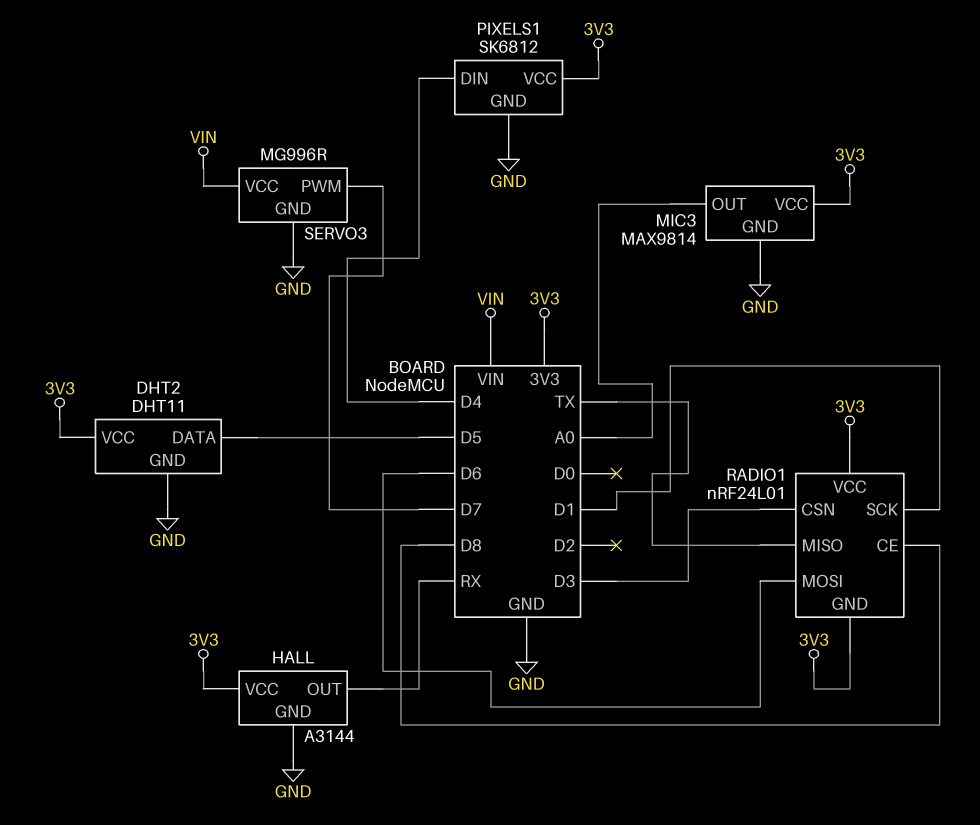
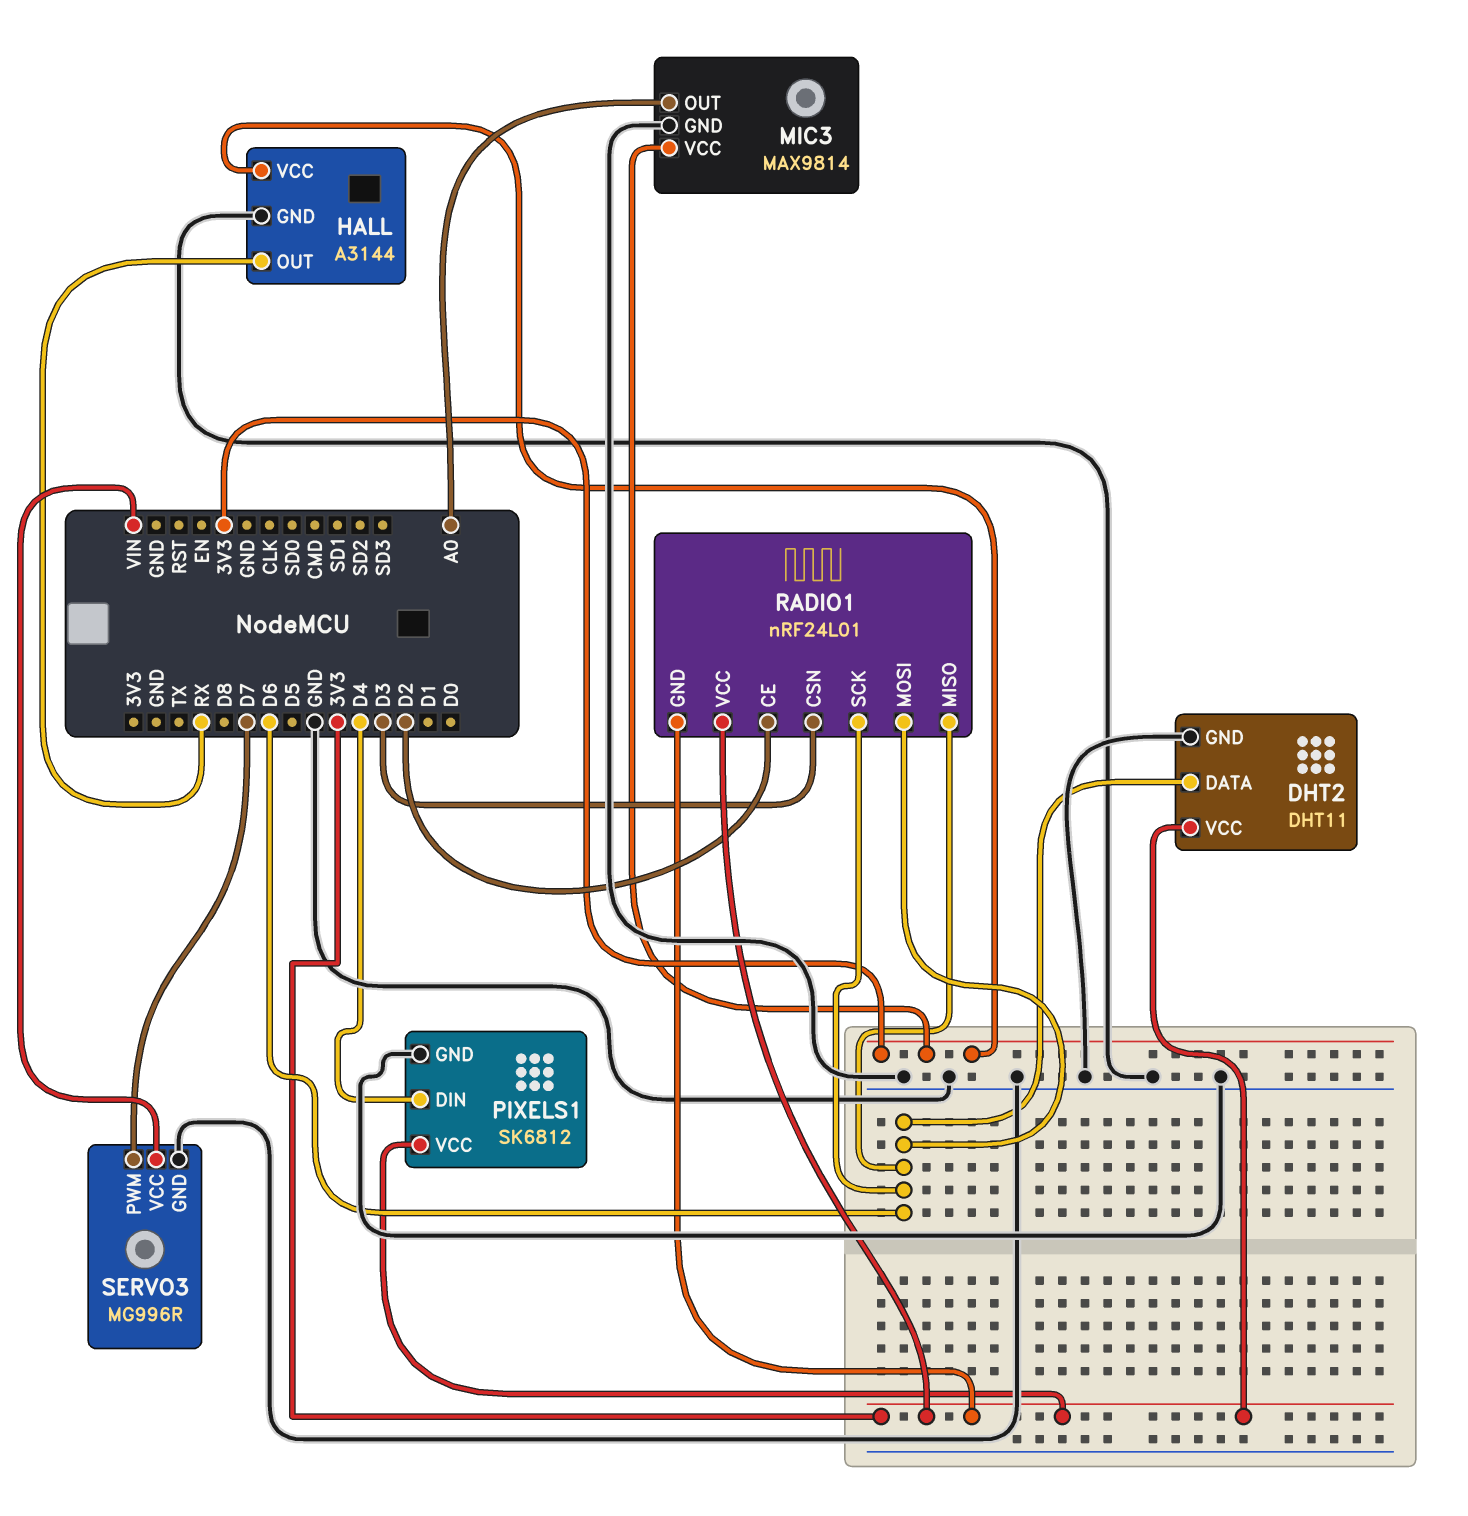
DHT2 pin DATA: D5 -> D6
RADIO1 pin CE: D8 -> D2
RADIO1 pin MISO: TX -> D6
RADIO1 pin SCK: D1 -> D6

